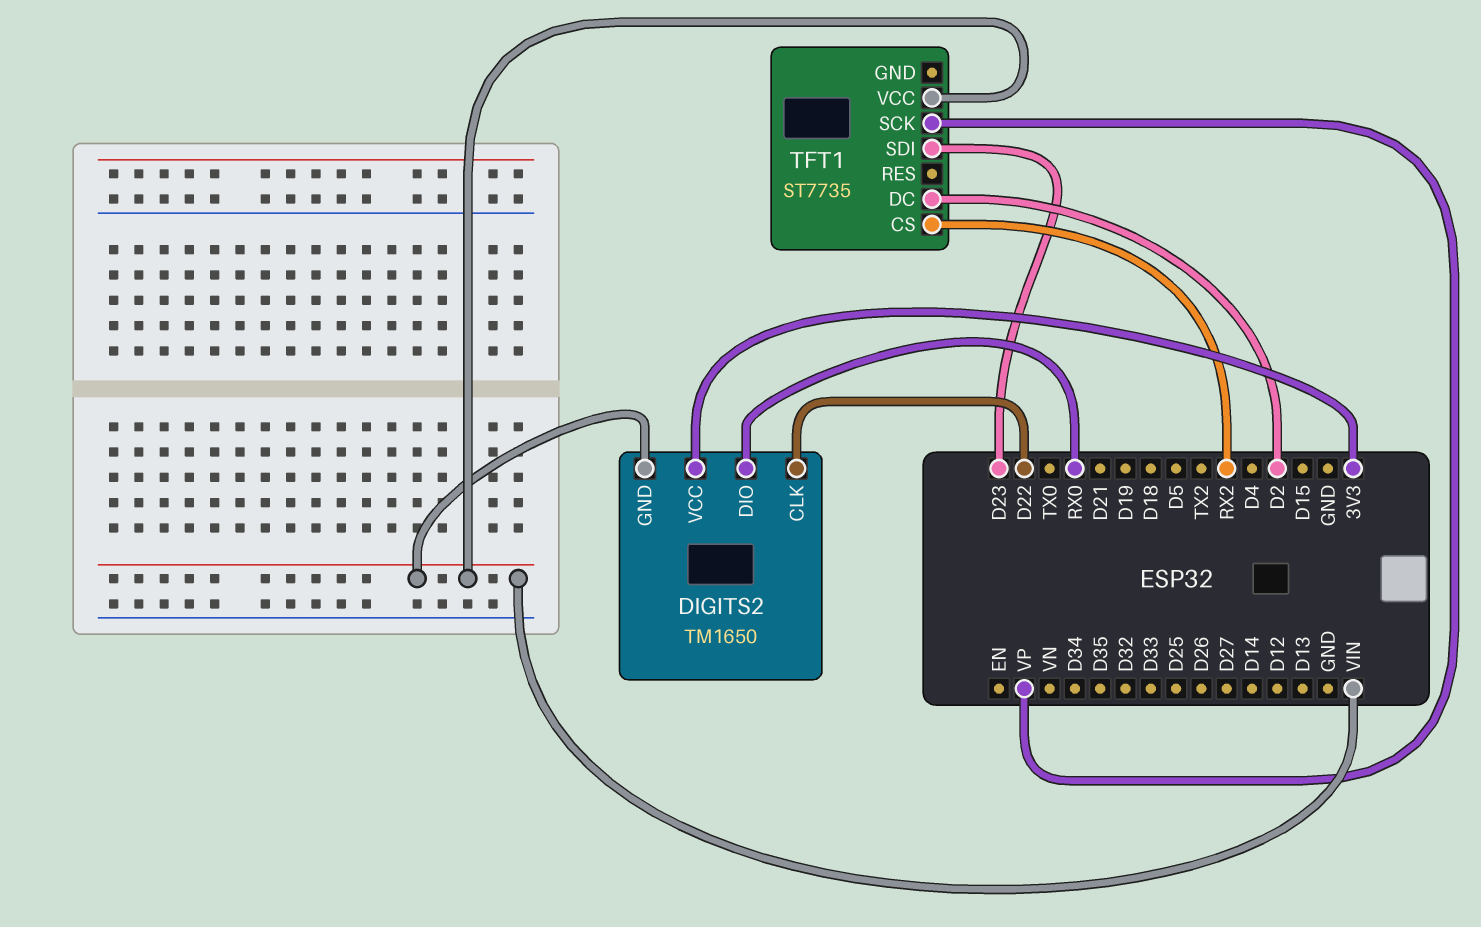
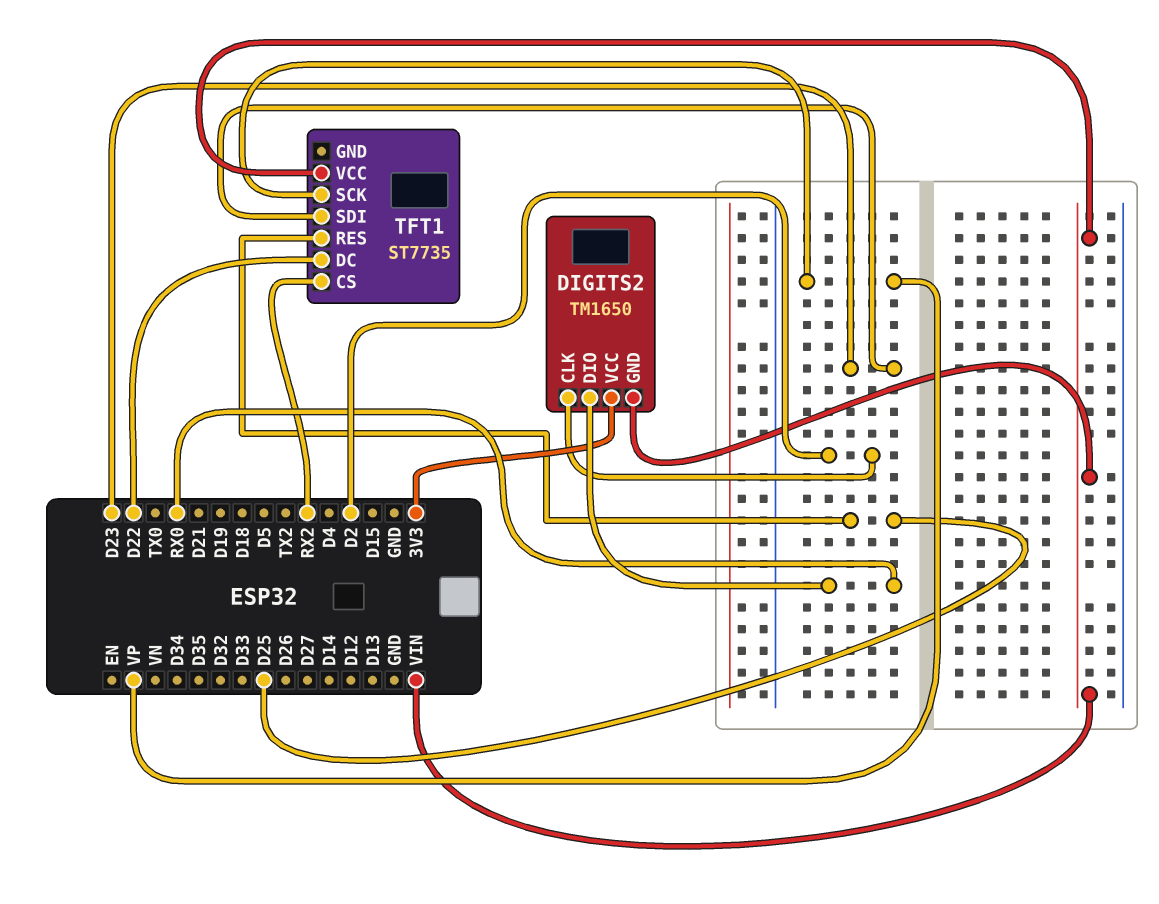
DIGITS2 pin CLK: D22 -> D2
TFT1 pin DC: D2 -> D22
TFT1 pin RES: none -> D25

